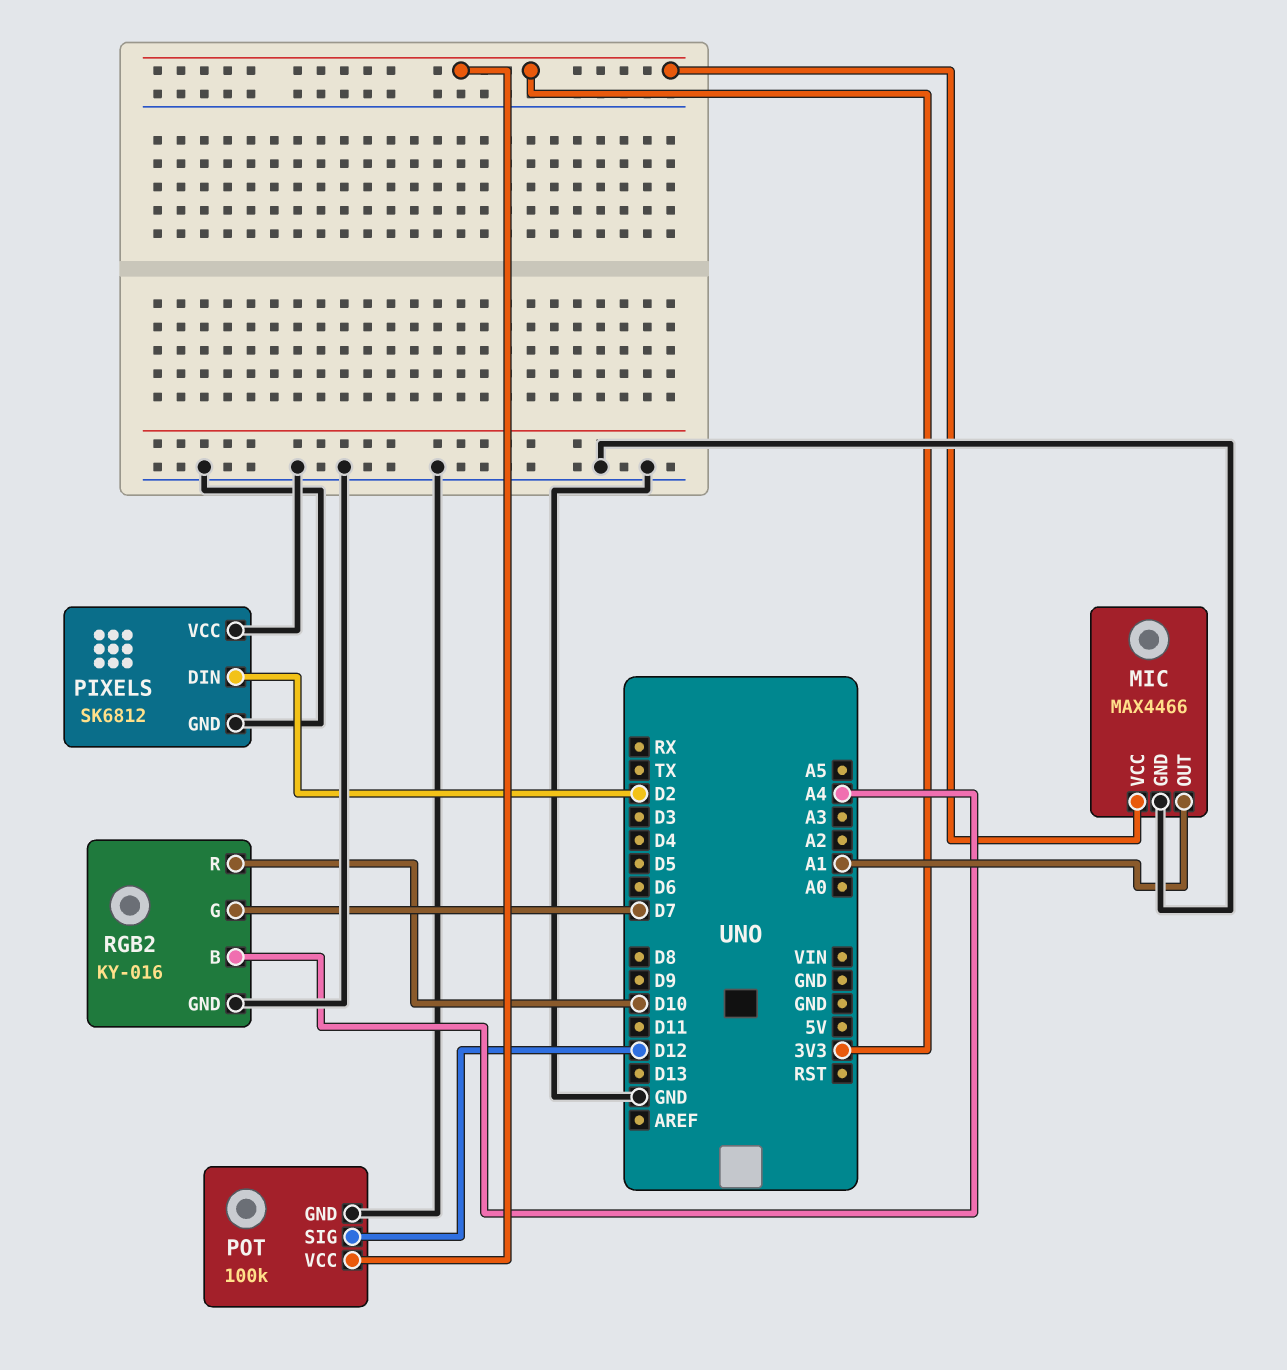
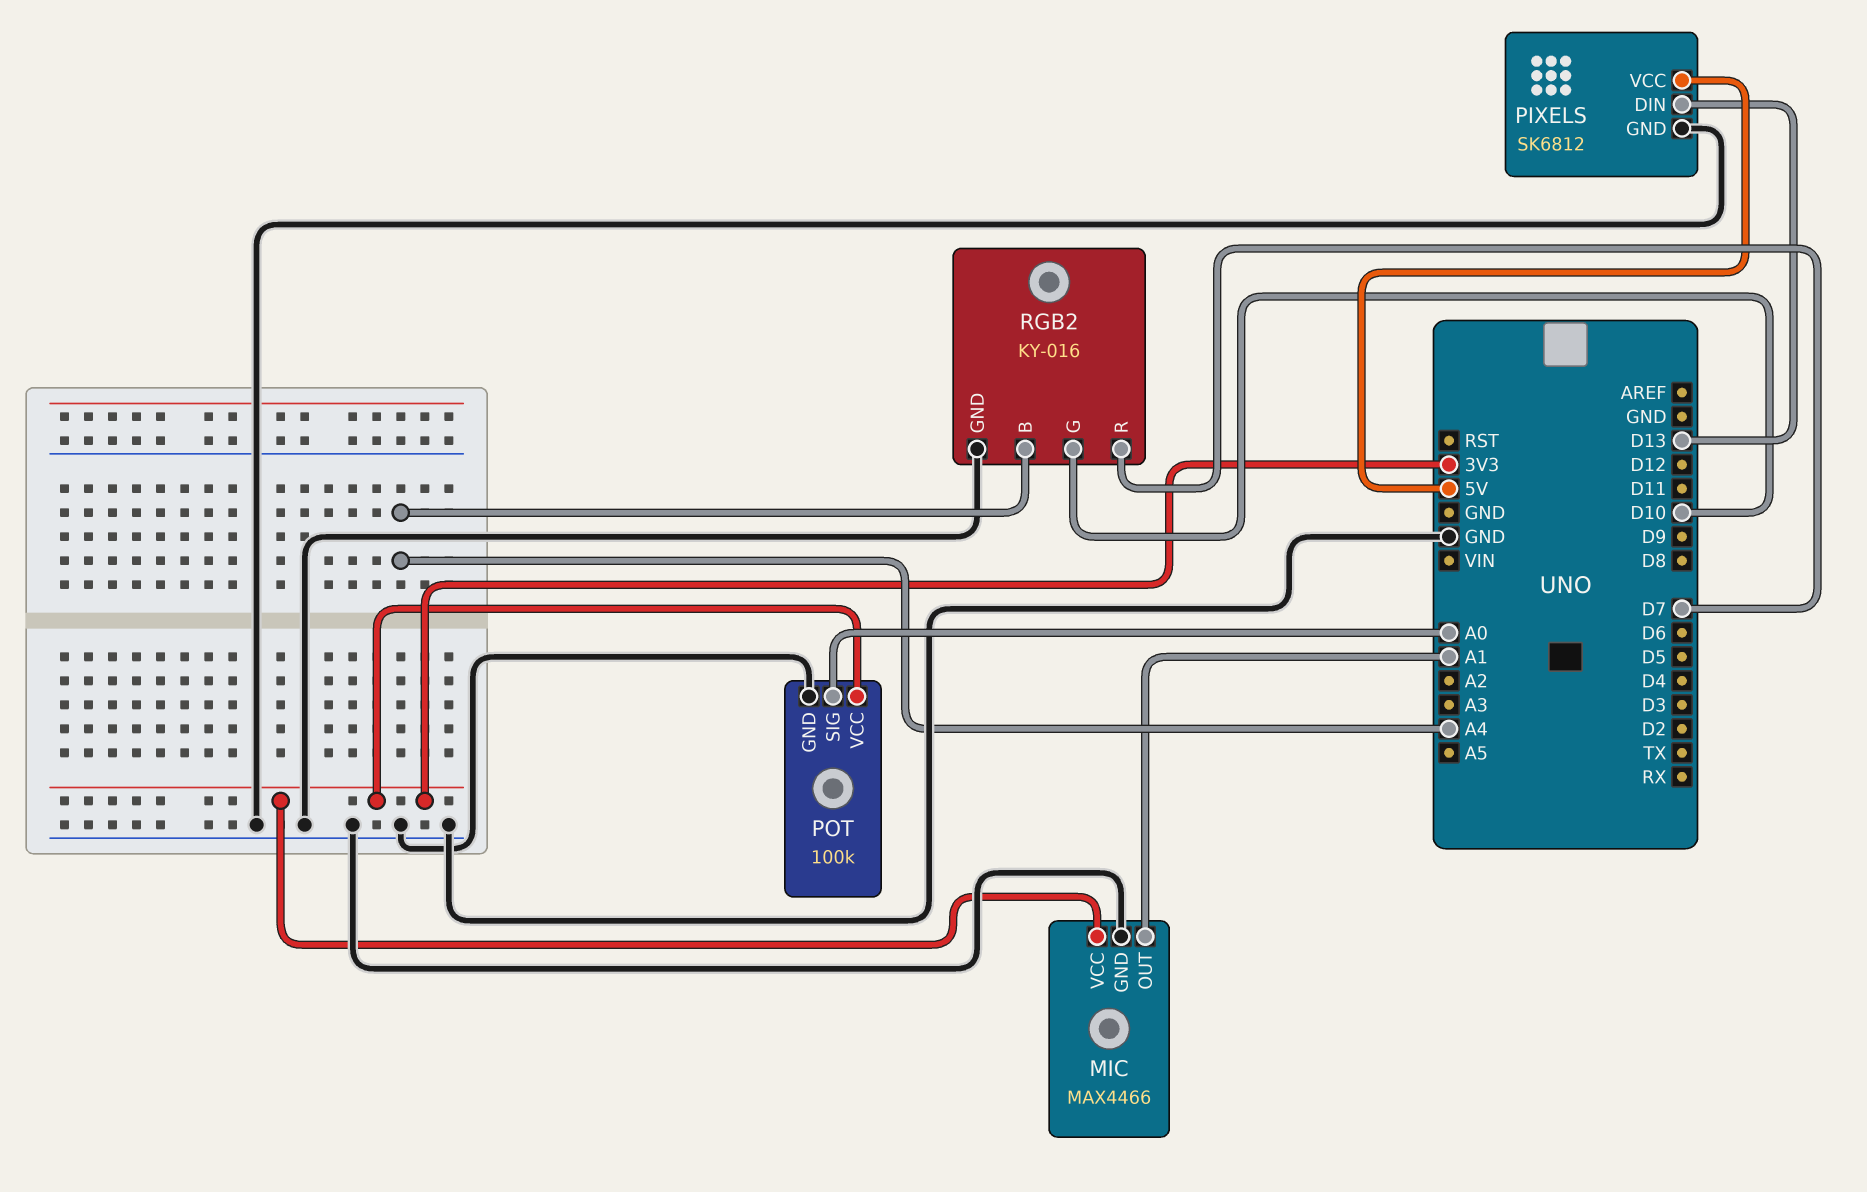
PIXELS pin DIN: D2 -> D13
PIXELS pin VCC: GND -> 5V
POT pin SIG: D12 -> A0
RGB2 pin G: D7 -> D10
RGB2 pin R: D10 -> D7

